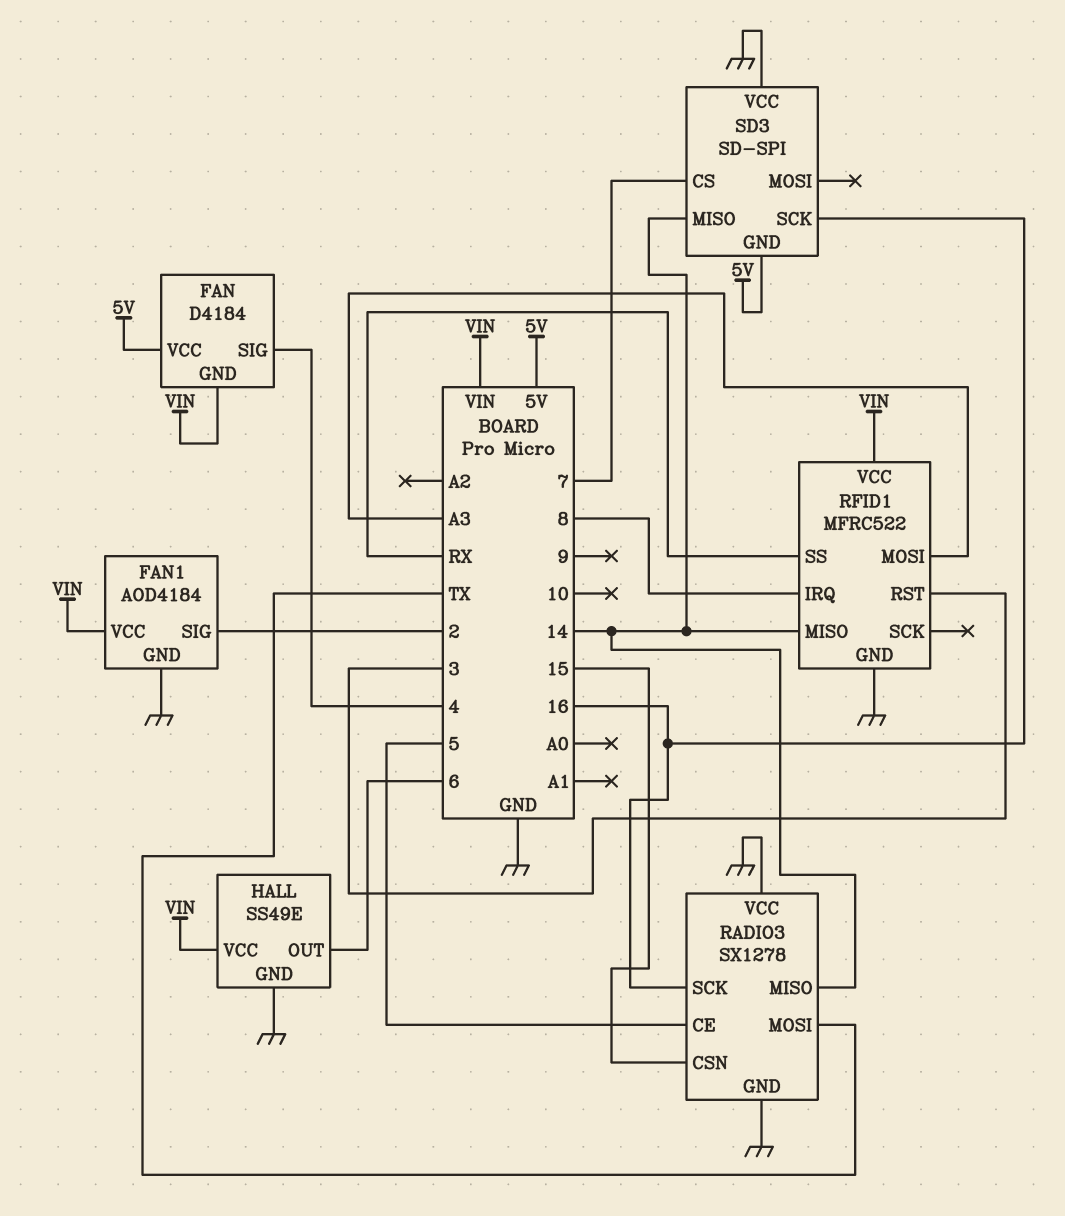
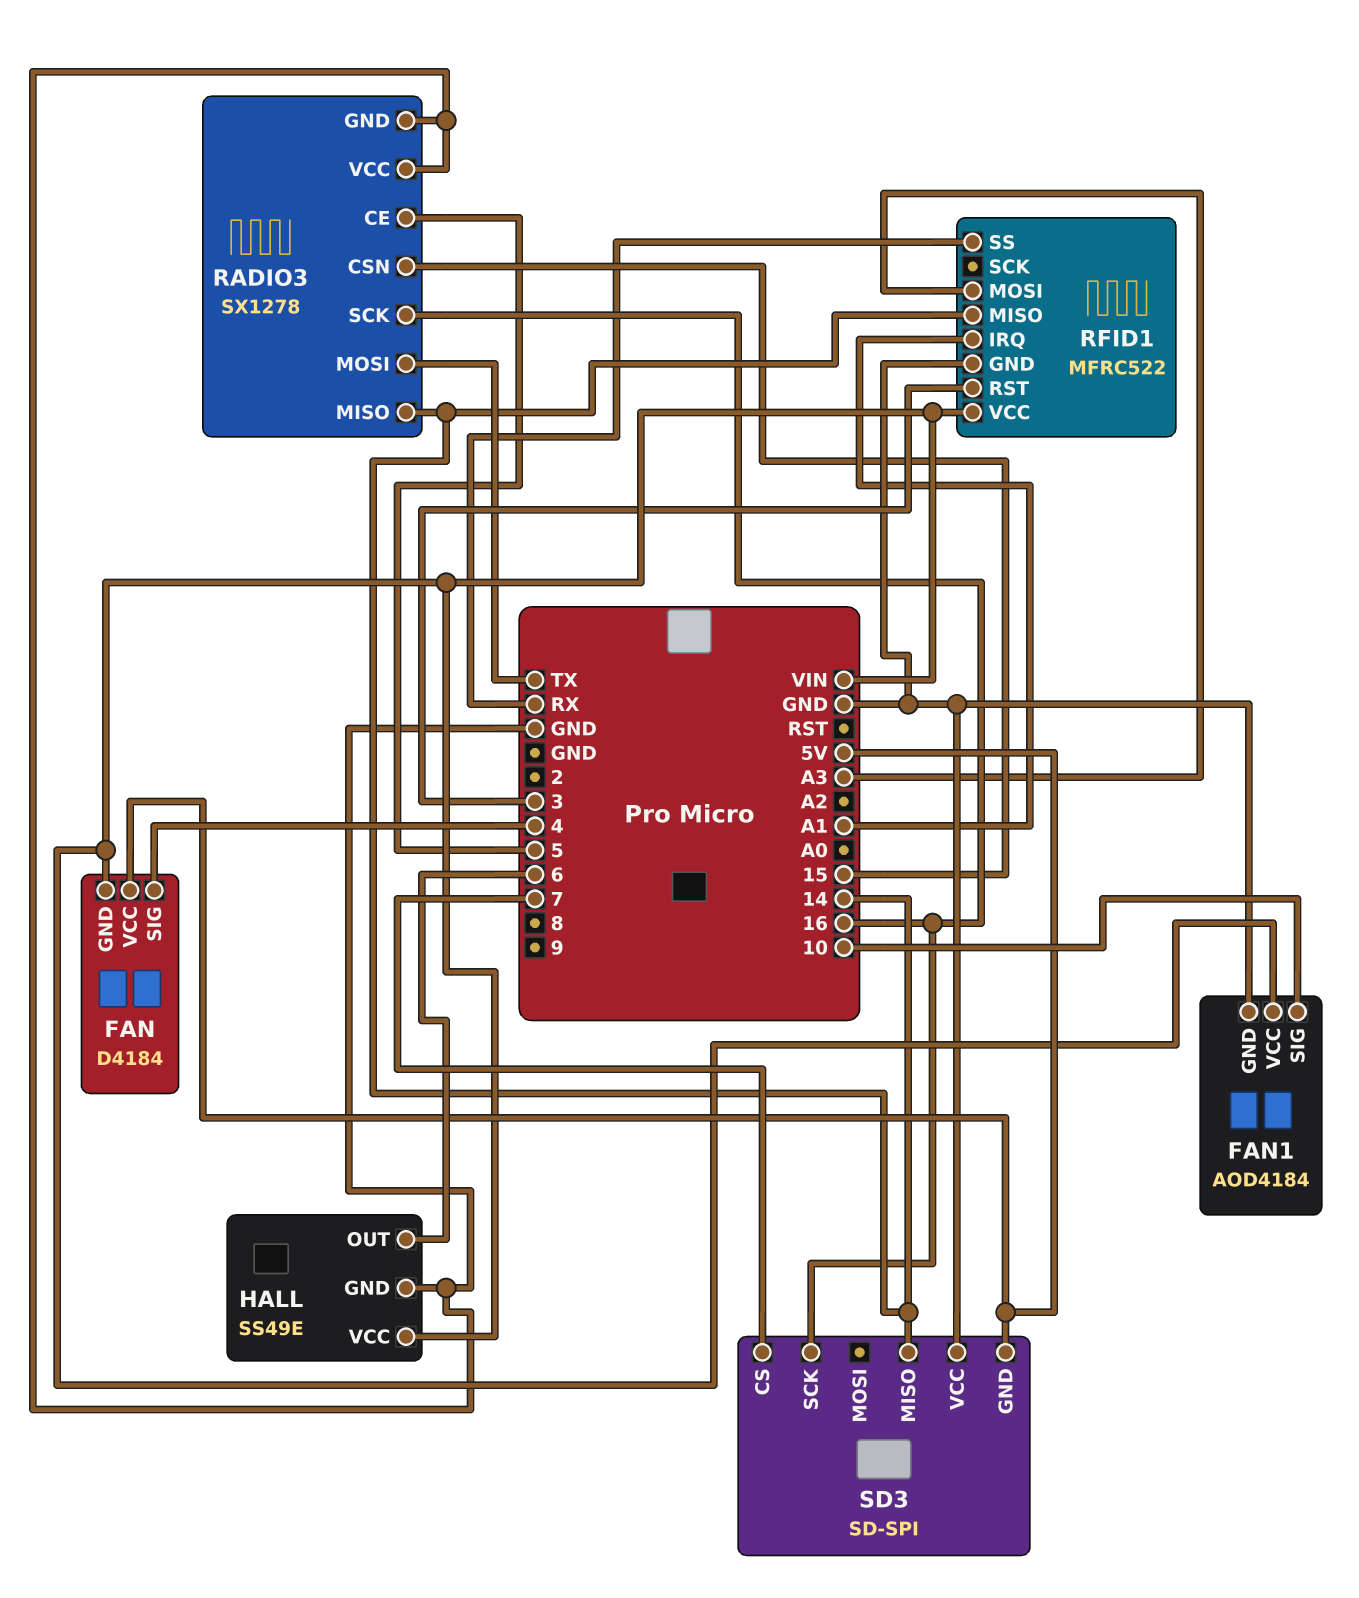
FAN1 pin SIG: 2 -> 10
RFID1 pin IRQ: 8 -> A1

